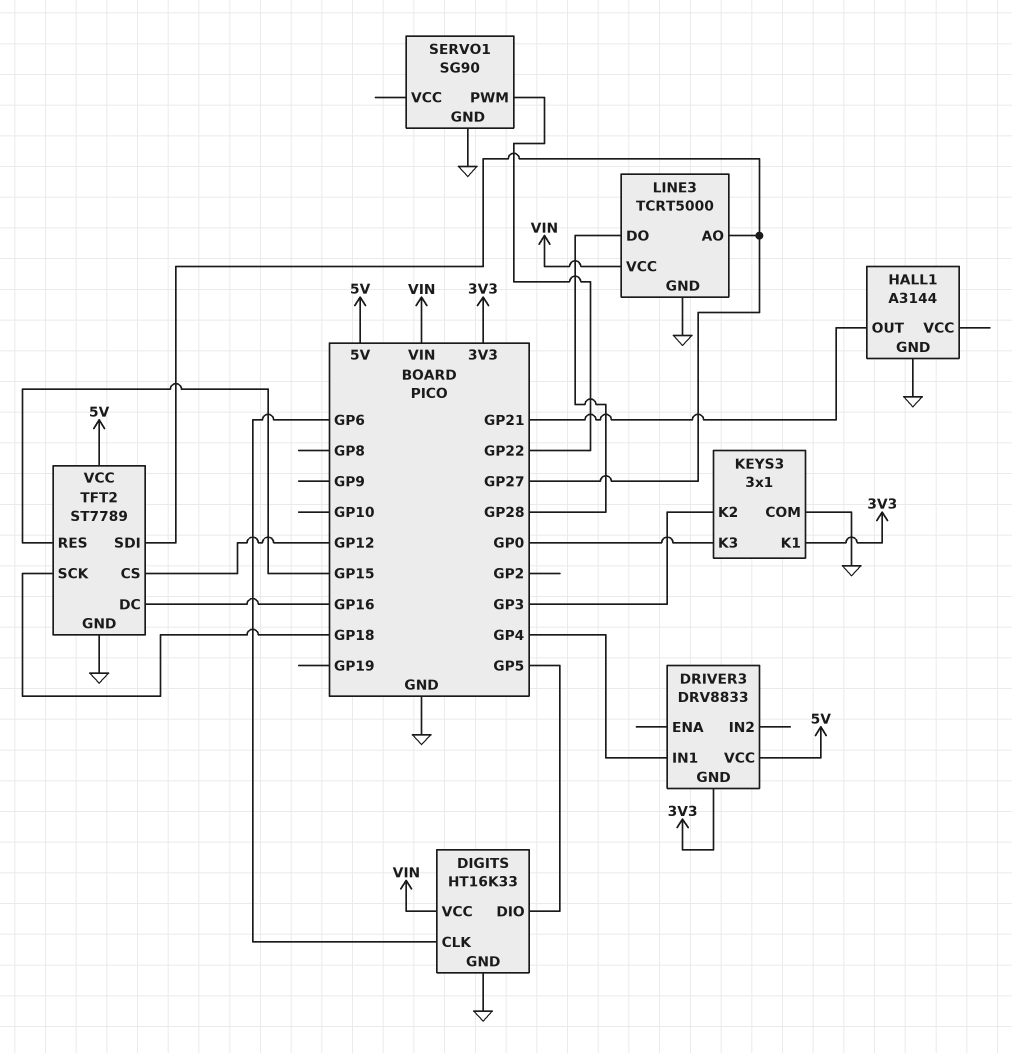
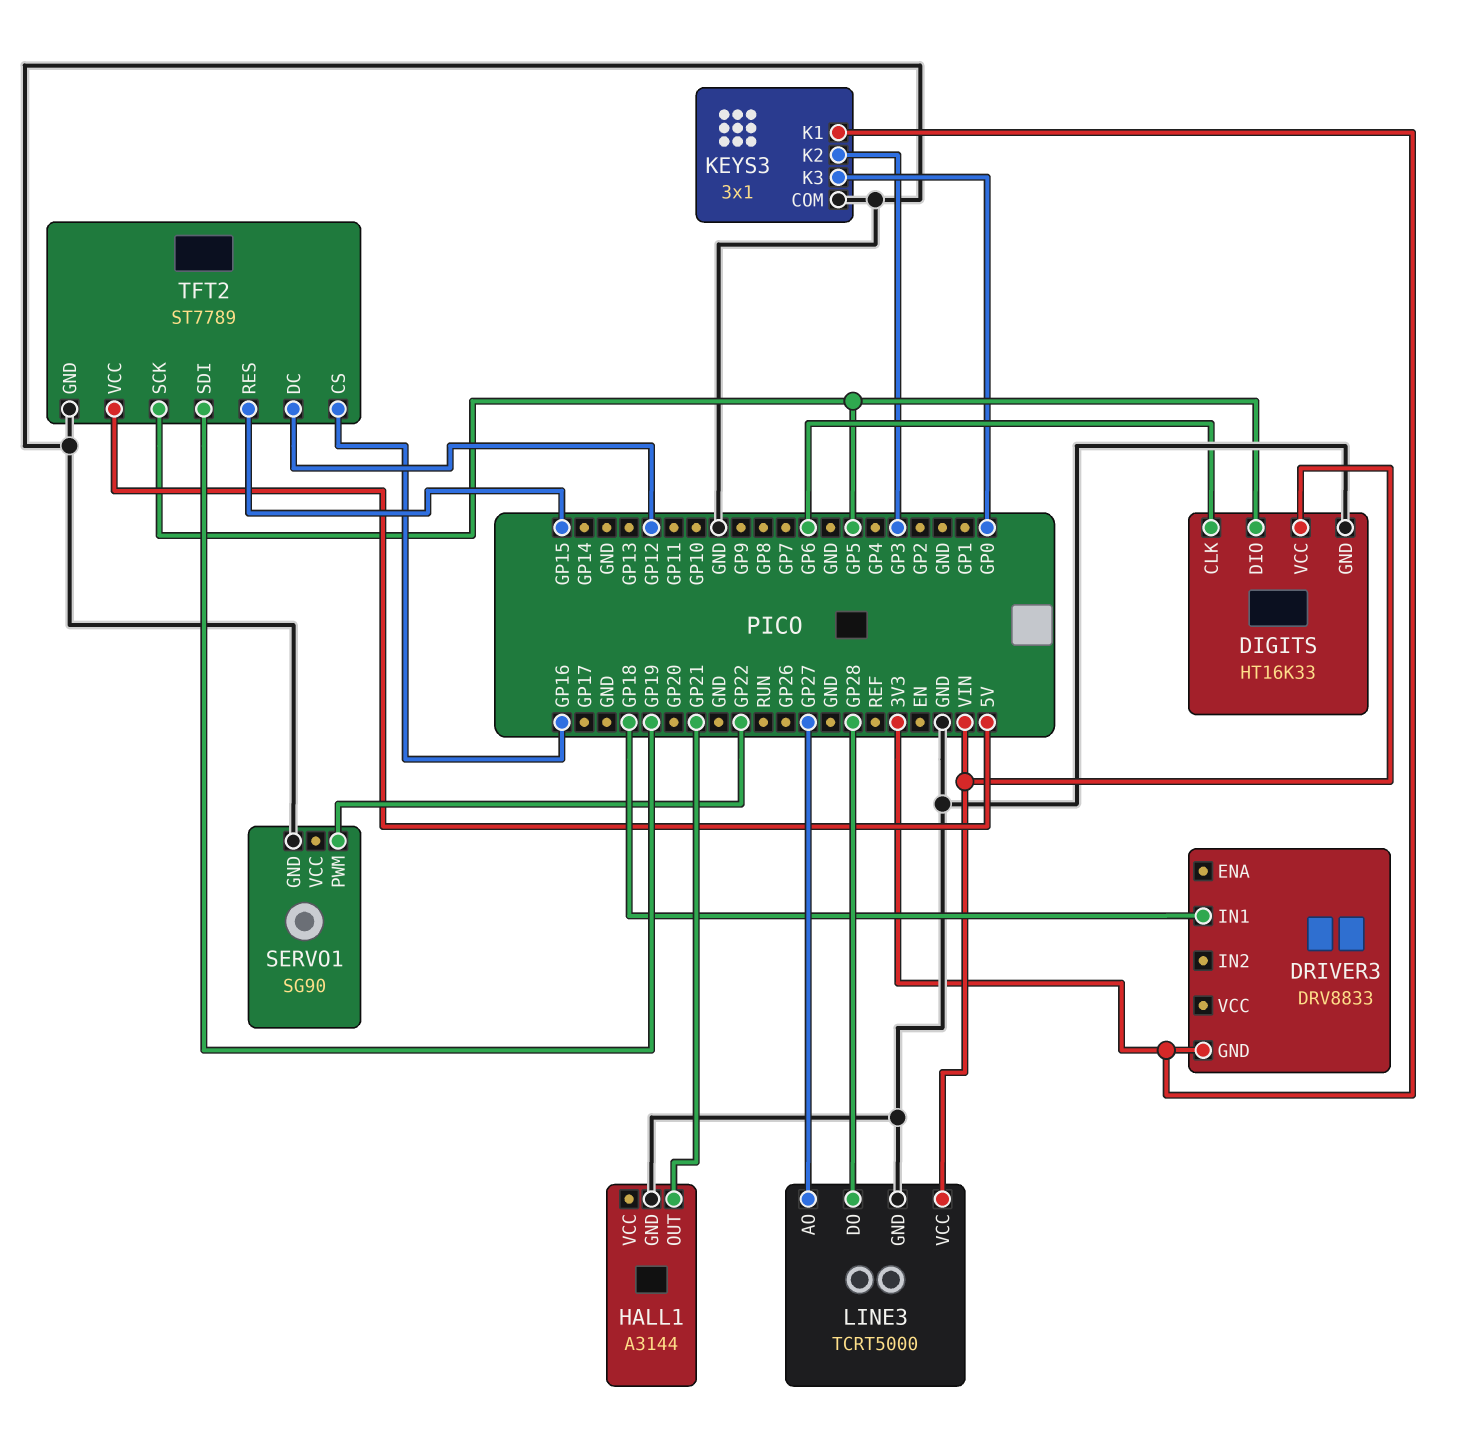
DRIVER3 pin IN1: GP4 -> GP18
DRIVER3 pin VCC: 5V -> none
TFT2 pin CS: GP12 -> GP16
TFT2 pin DC: GP16 -> GP12
TFT2 pin SCK: GP18 -> GP5
TFT2 pin SDI: GP27 -> GP19

